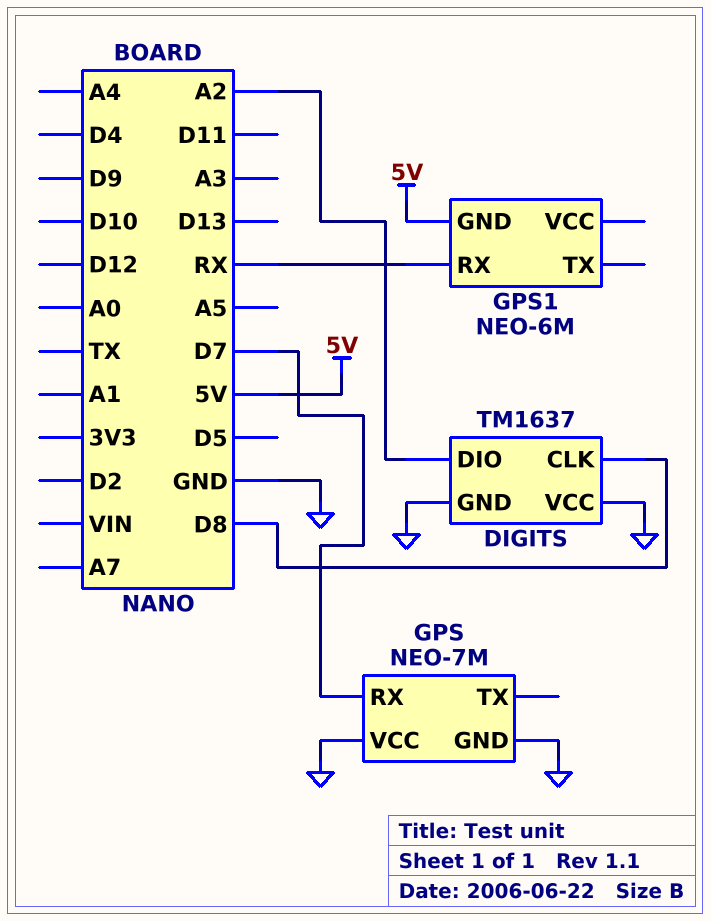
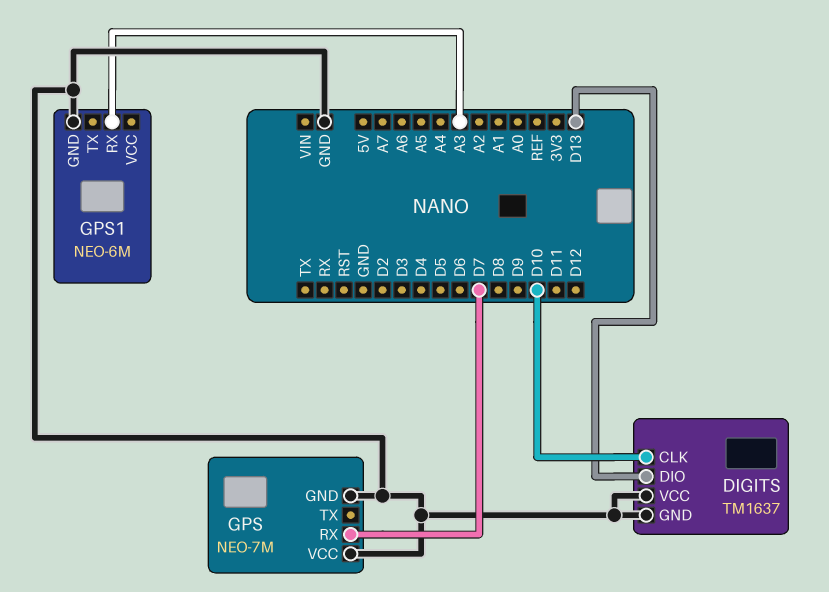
DIGITS pin CLK: D8 -> D10
DIGITS pin DIO: A2 -> D13
GPS1 pin GND: 5V -> GND
GPS1 pin RX: RX -> A3

